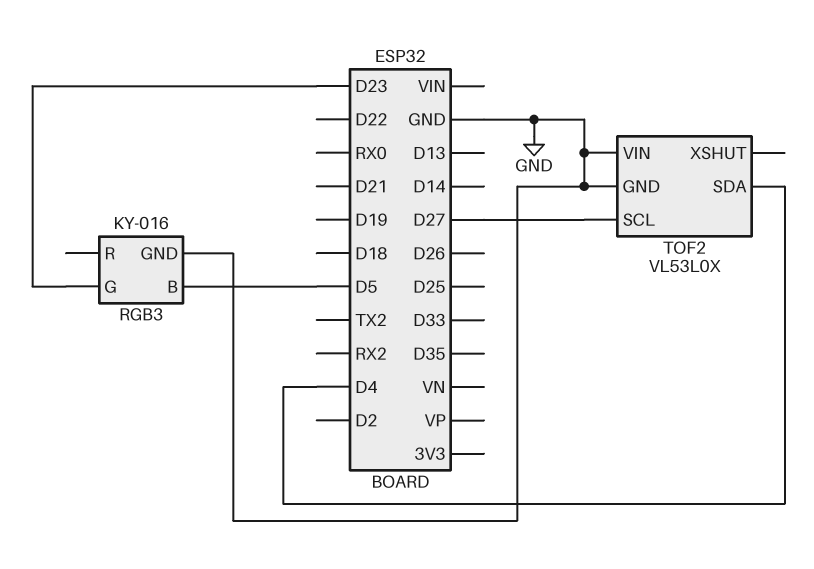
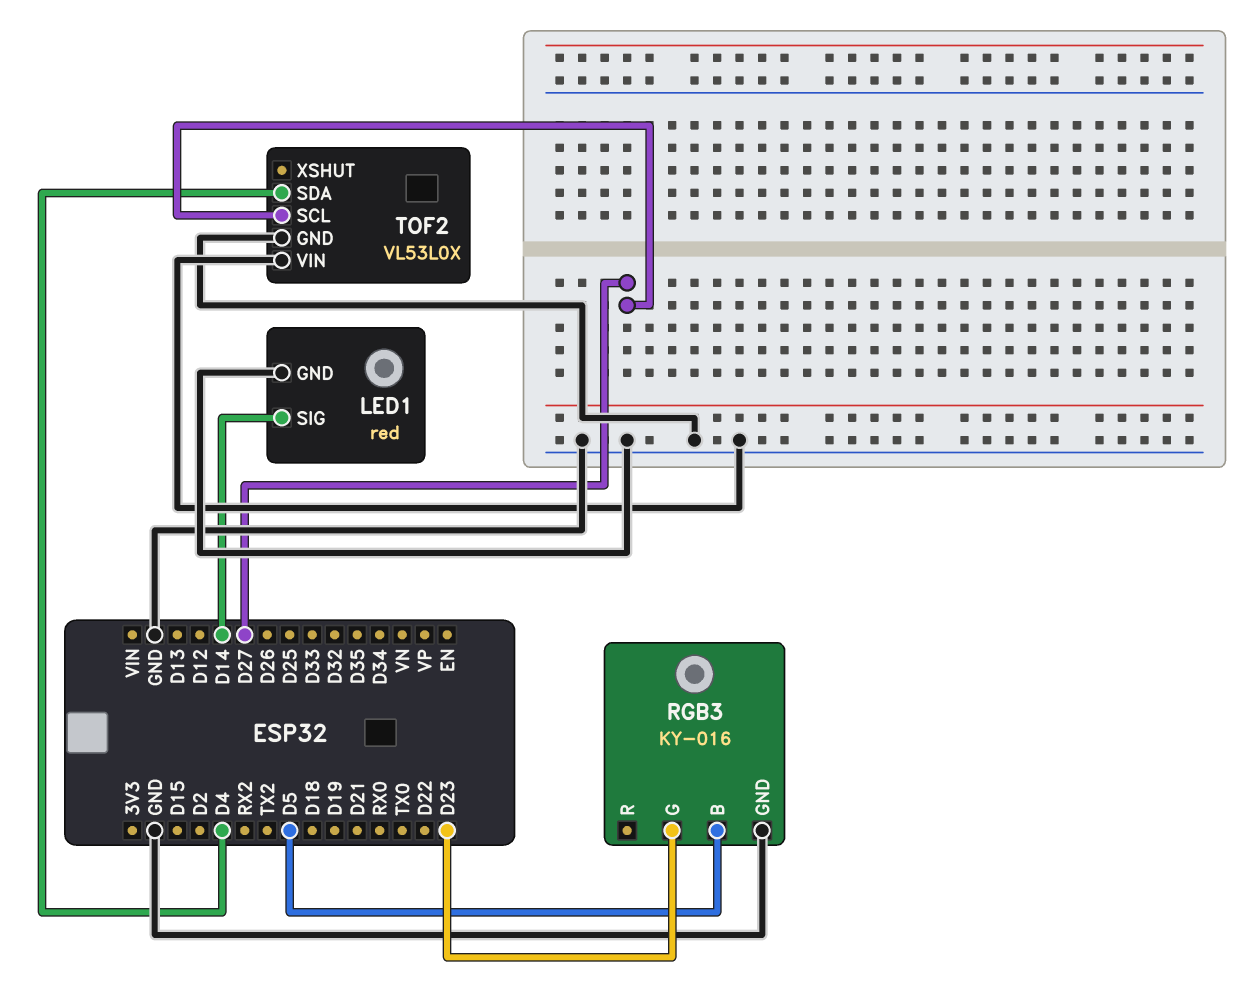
LED1: none -> red
LED1 pin GND: none -> GND
LED1 pin SIG: none -> D14

